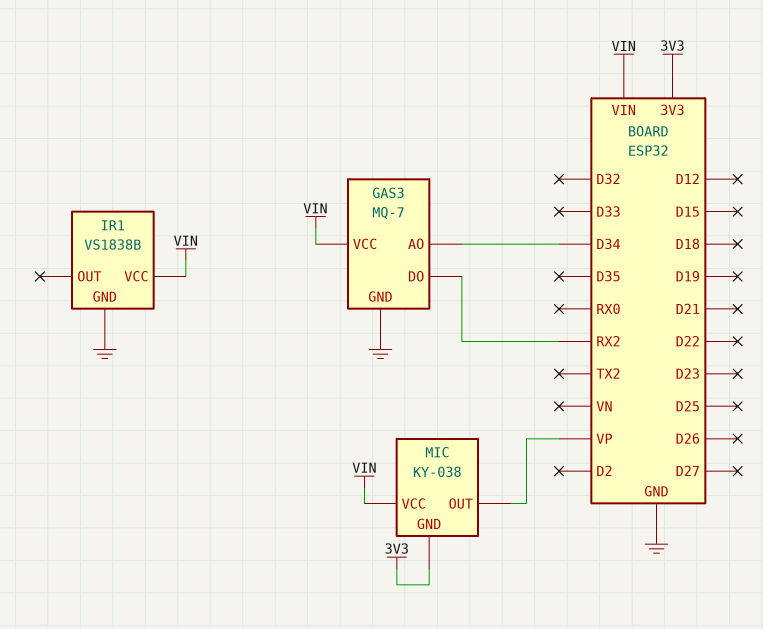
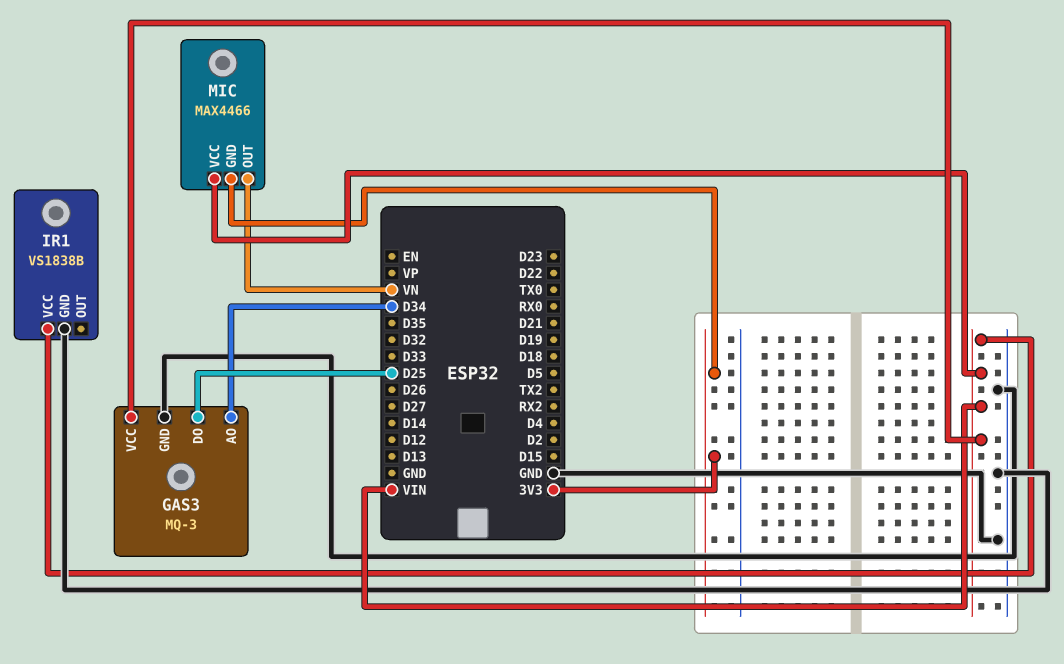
GAS3: MQ-7 -> MQ-3
GAS3 pin DO: RX2 -> D25
MIC: KY-038 -> MAX4466
MIC pin OUT: VP -> VN

